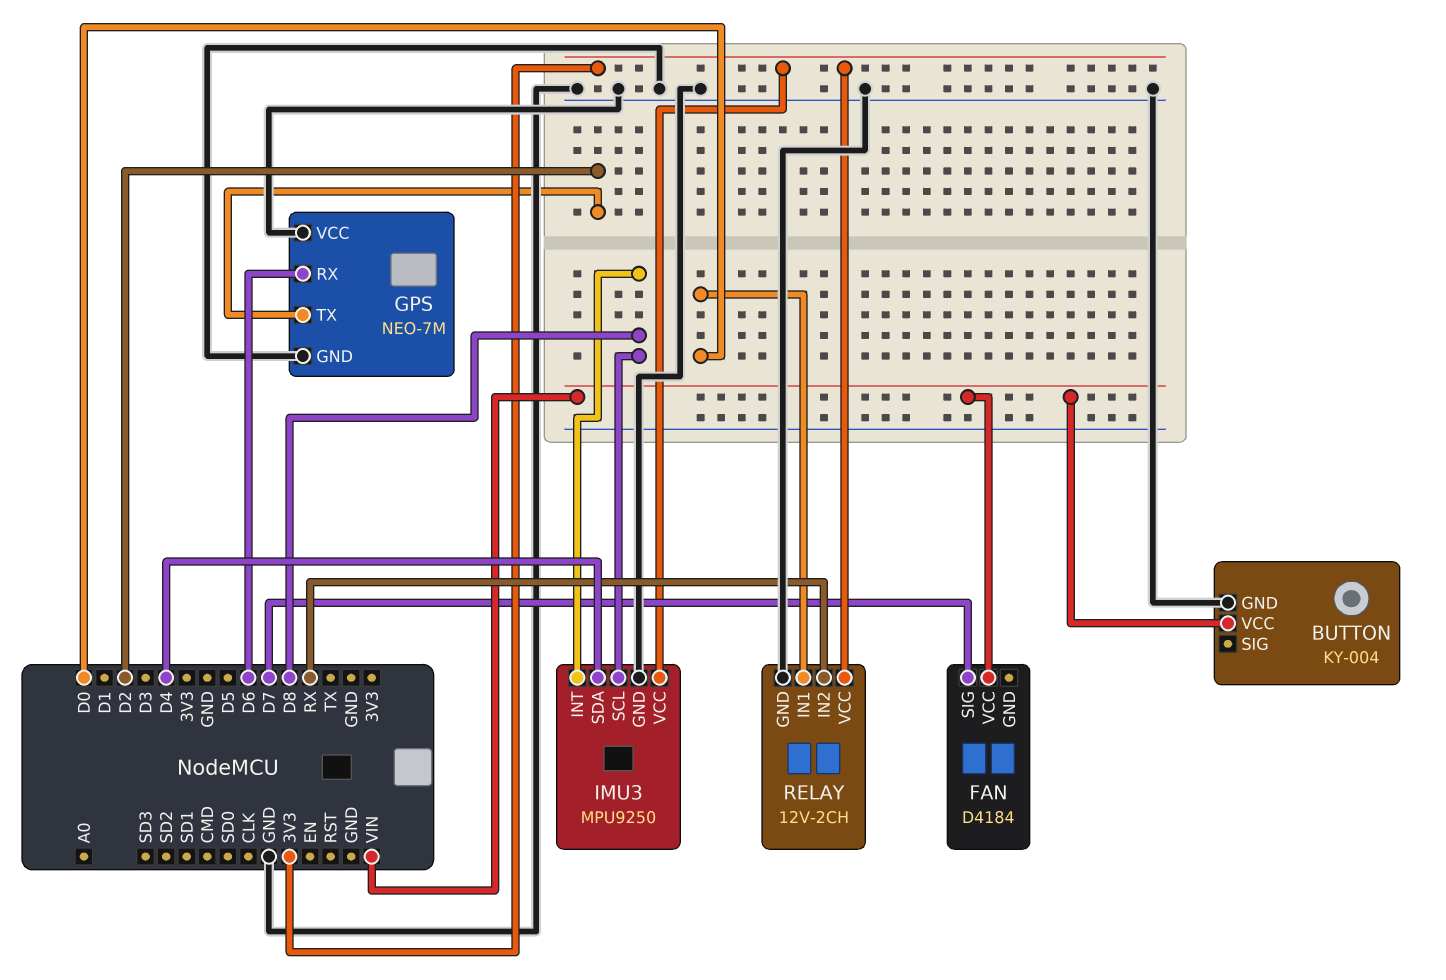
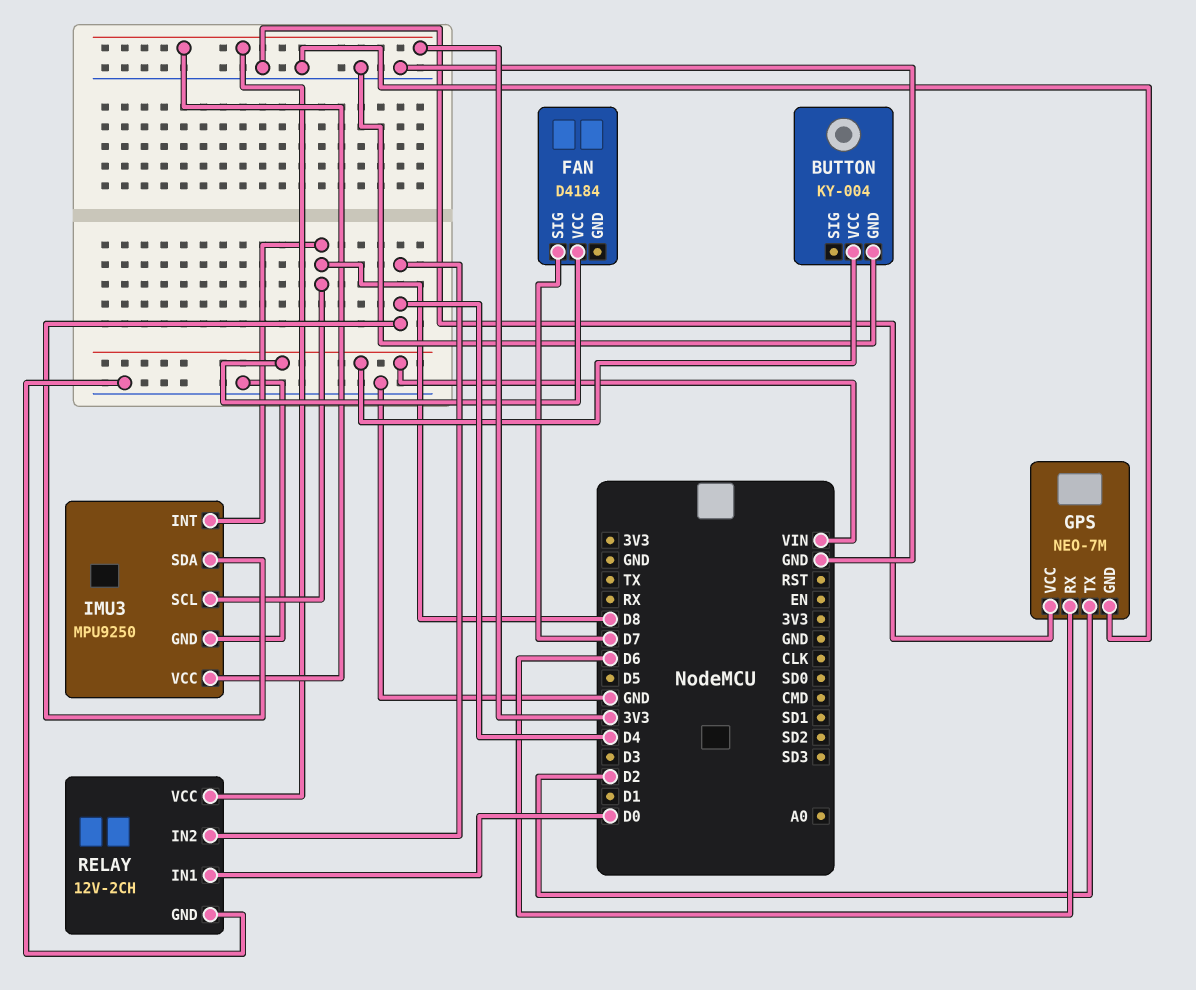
RELAY pin IN2: RX -> D4

